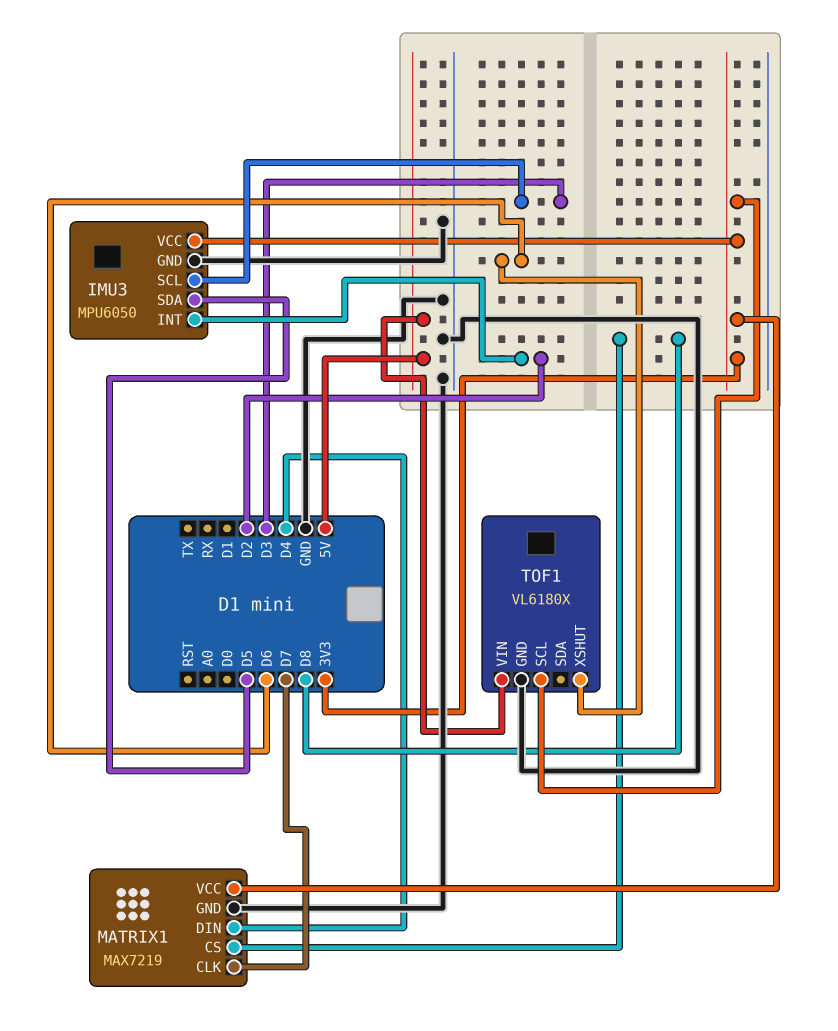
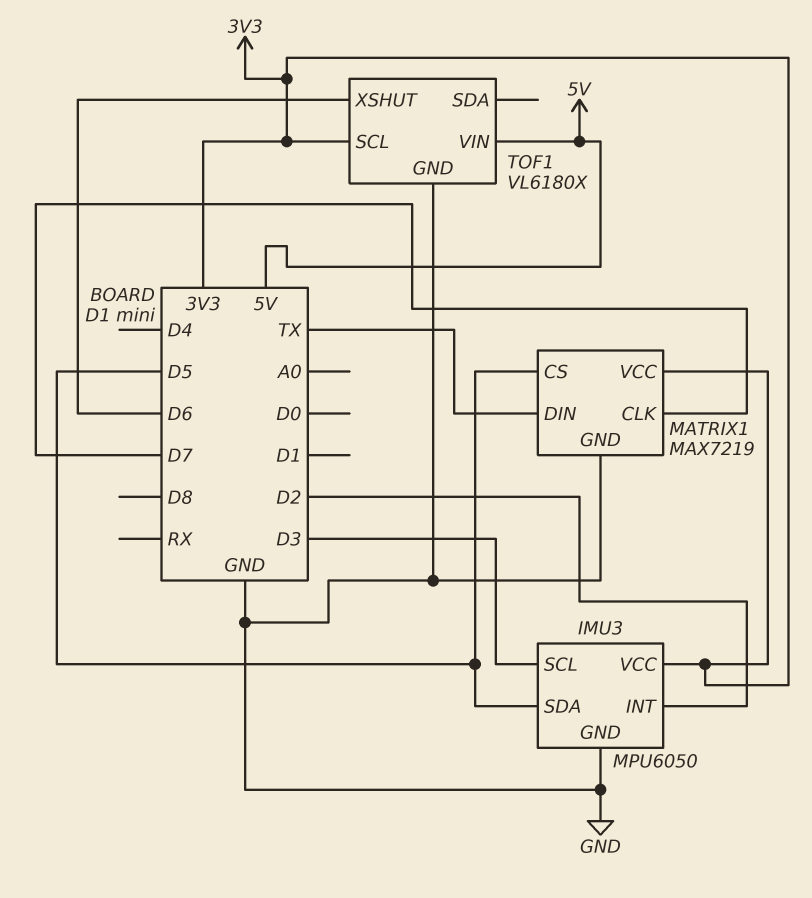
MATRIX1 pin CS: D8 -> D5
MATRIX1 pin DIN: D4 -> TX

